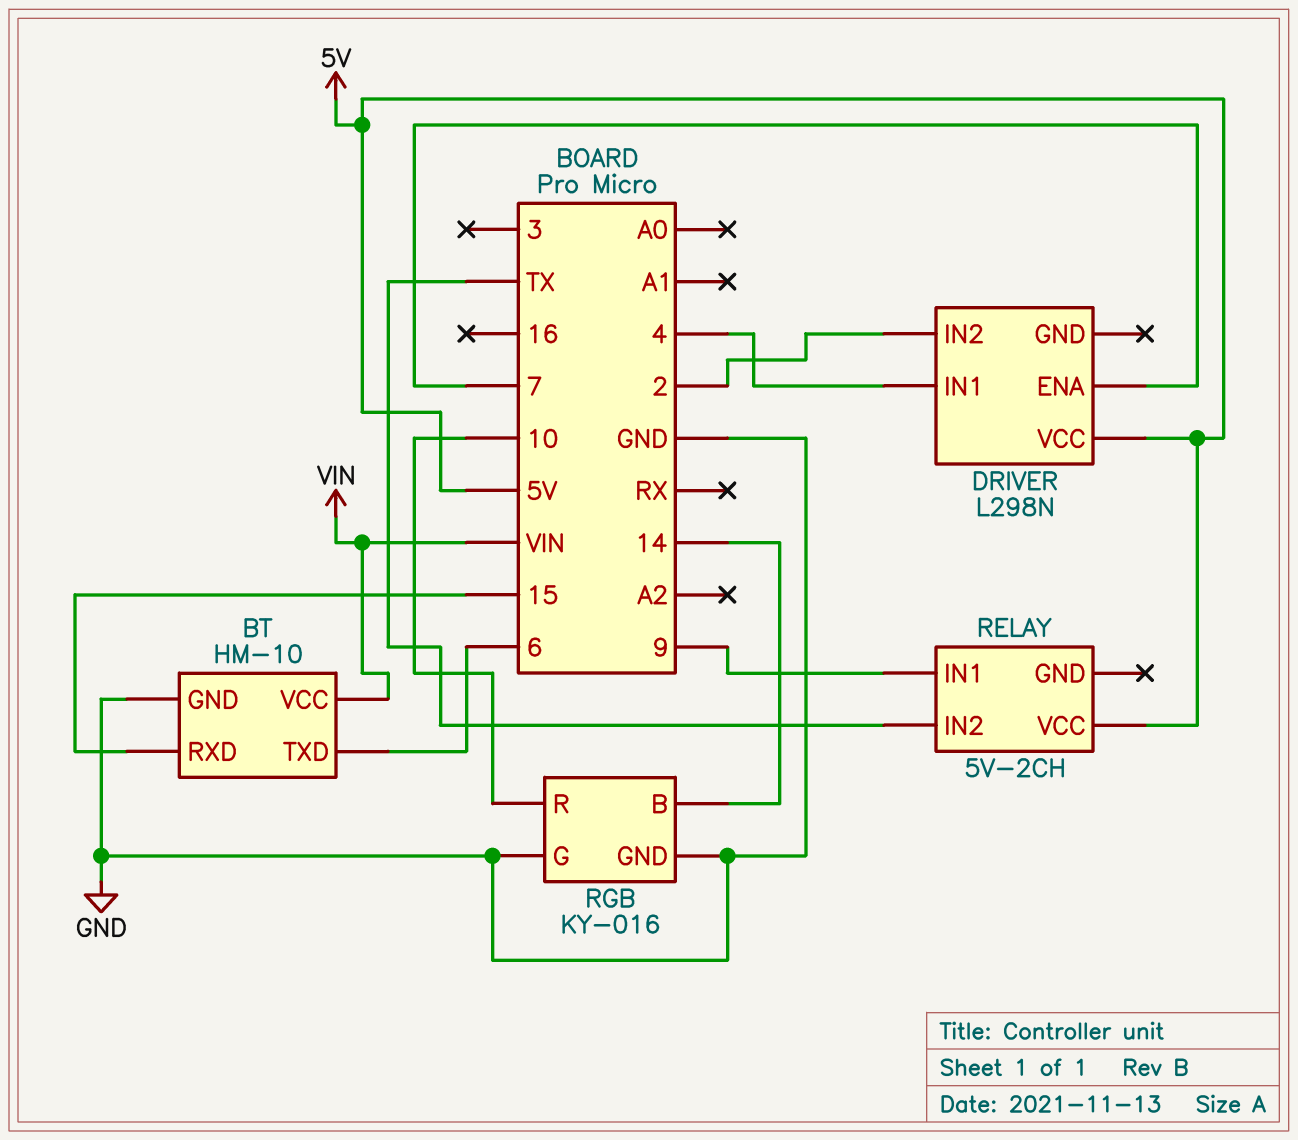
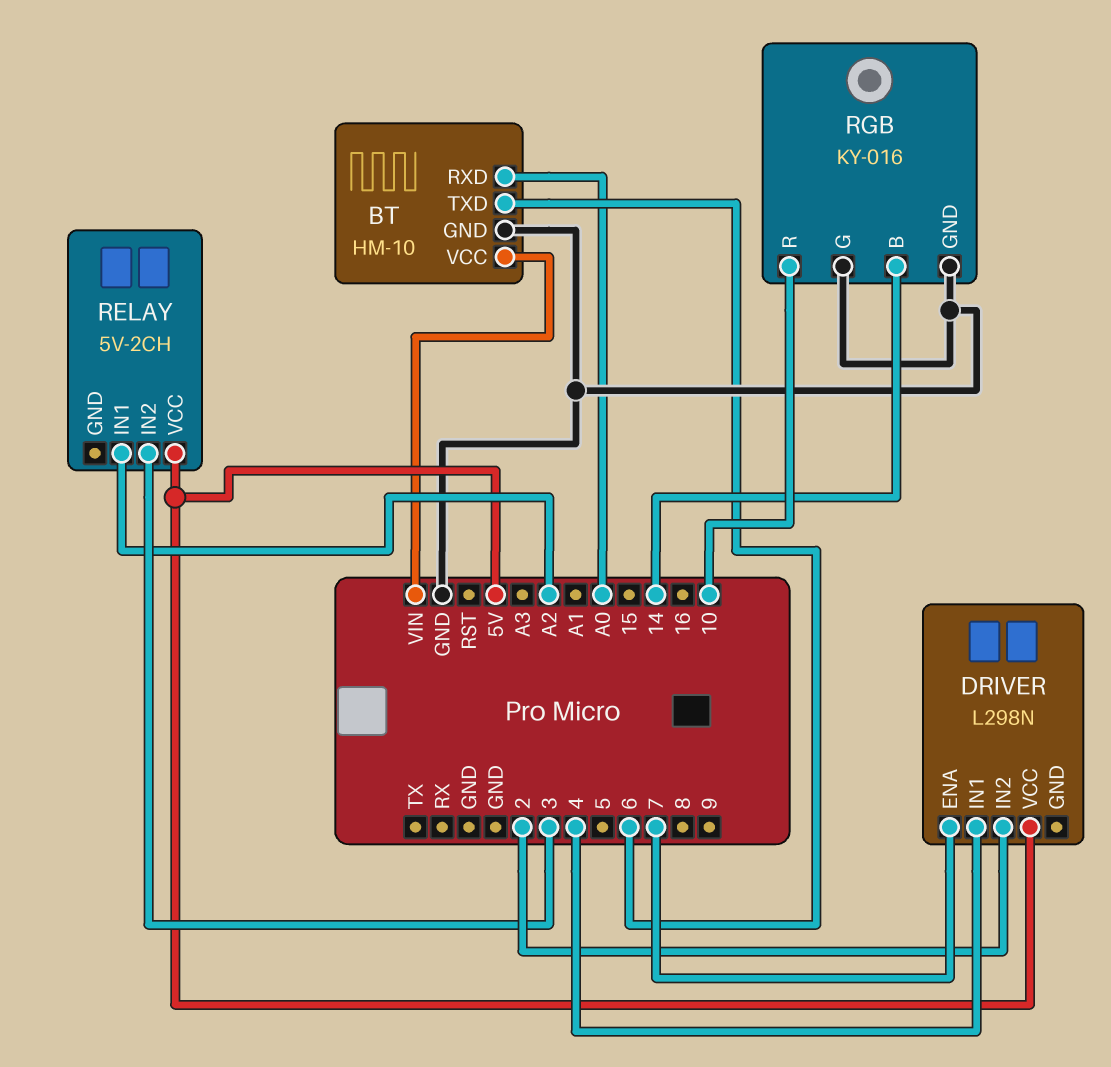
BT pin RXD: 15 -> A0
RELAY pin IN1: 9 -> A2
RELAY pin IN2: TX -> 3

